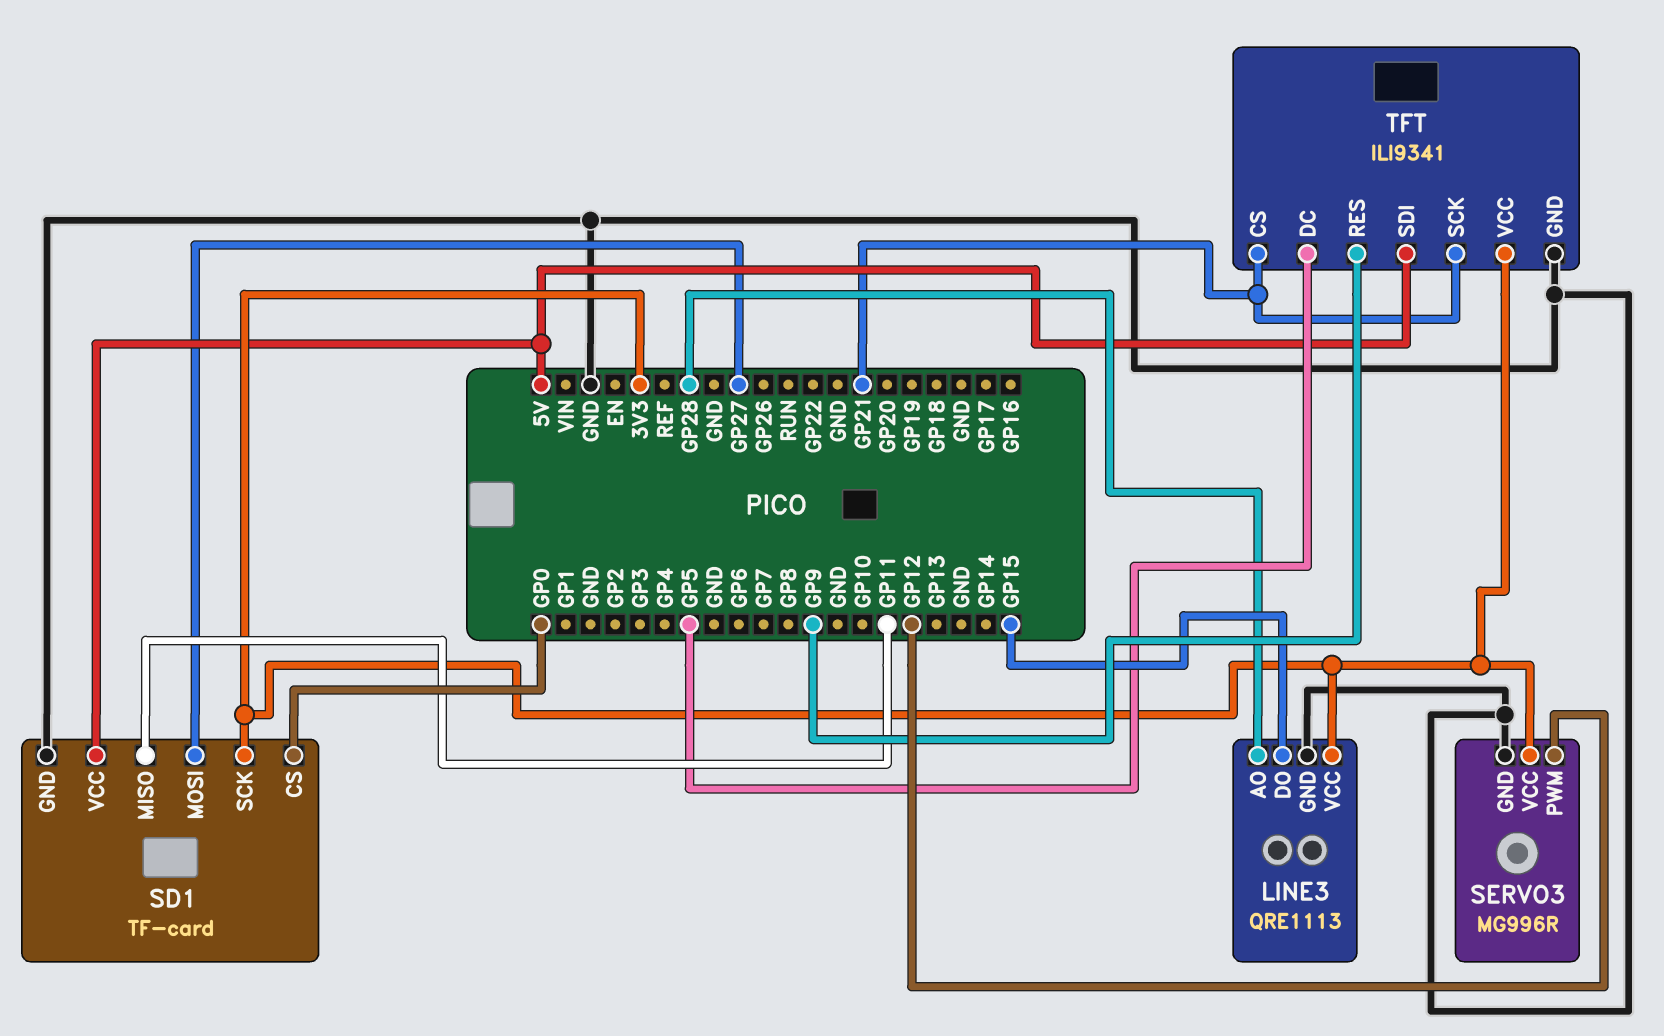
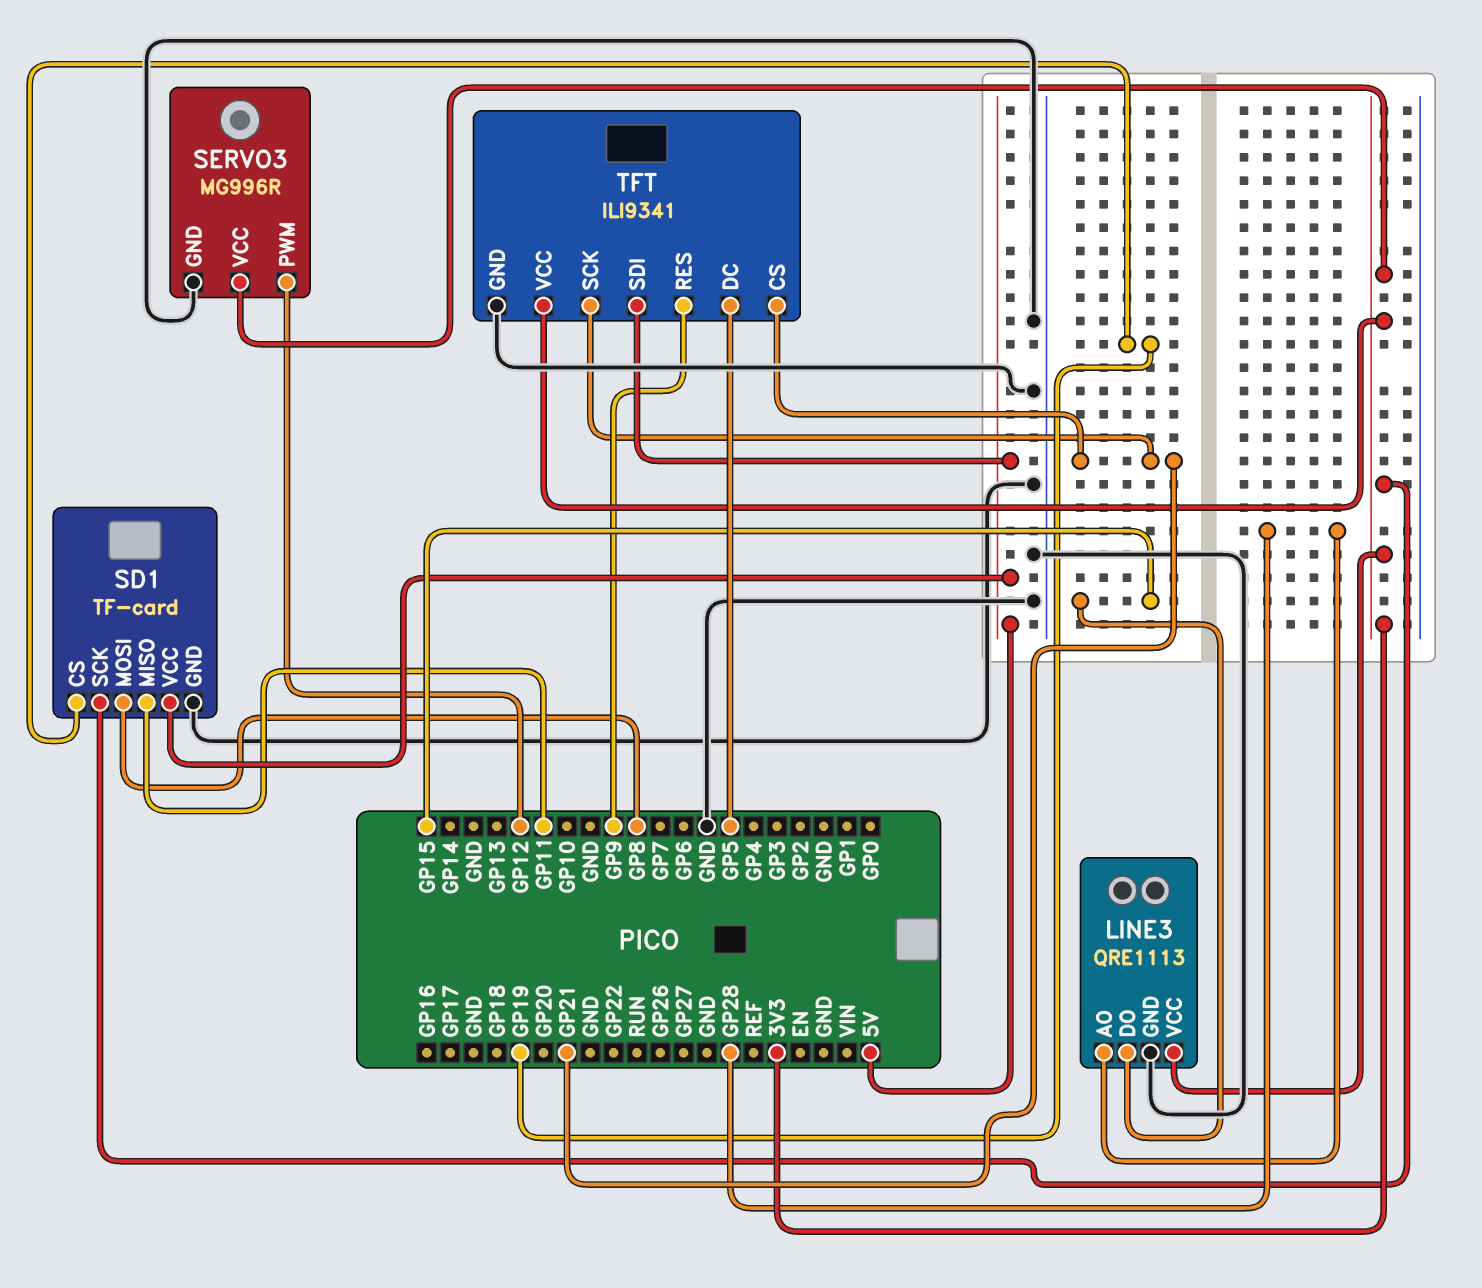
SD1 pin CS: GP0 -> GP19
SD1 pin MOSI: GP27 -> GP8

